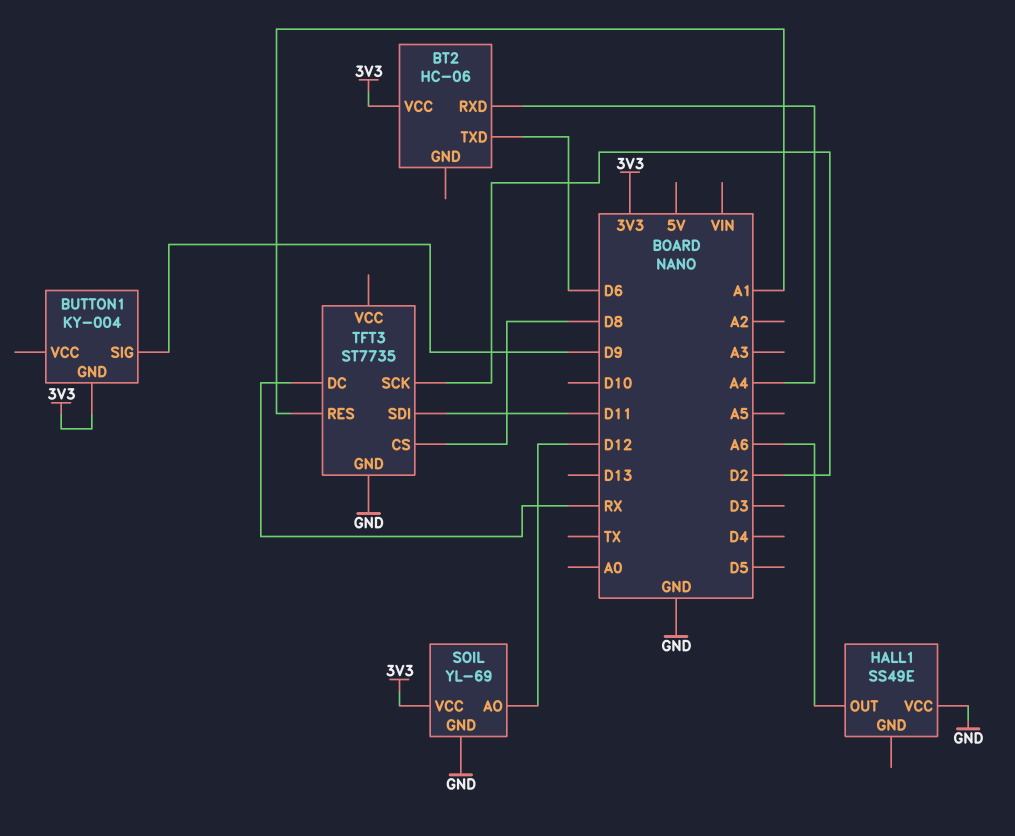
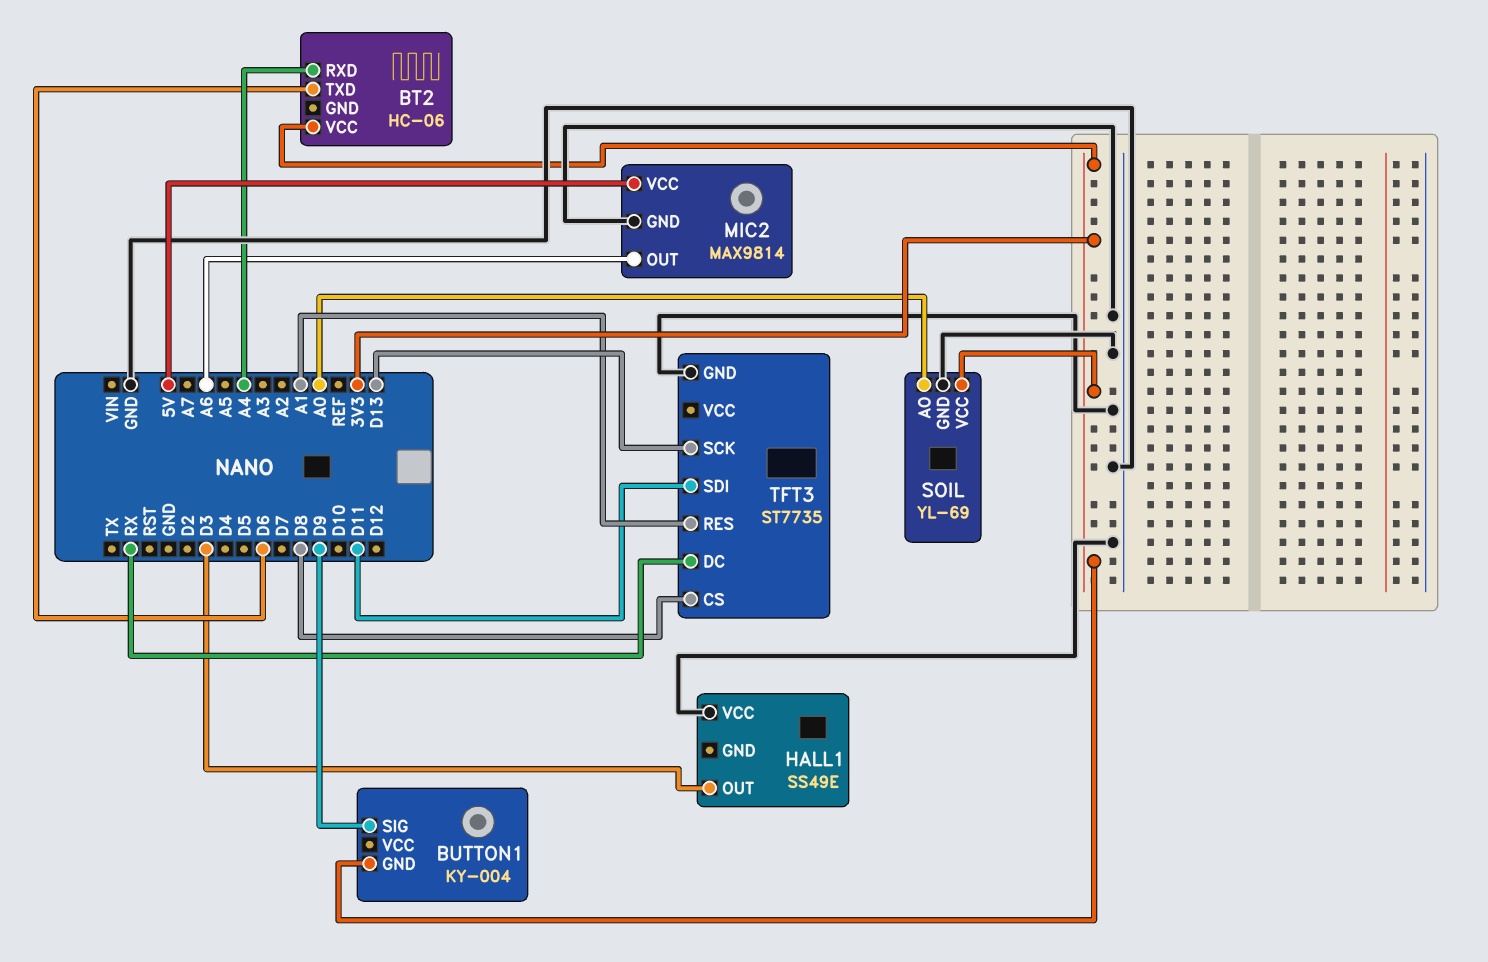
HALL1 pin OUT: A6 -> D3
MIC2: none -> MAX9814
MIC2 pin GND: none -> GND
MIC2 pin OUT: none -> A6
MIC2 pin VCC: none -> 5V
SOIL pin AO: D12 -> A0
TFT3 pin SCK: D2 -> D13

